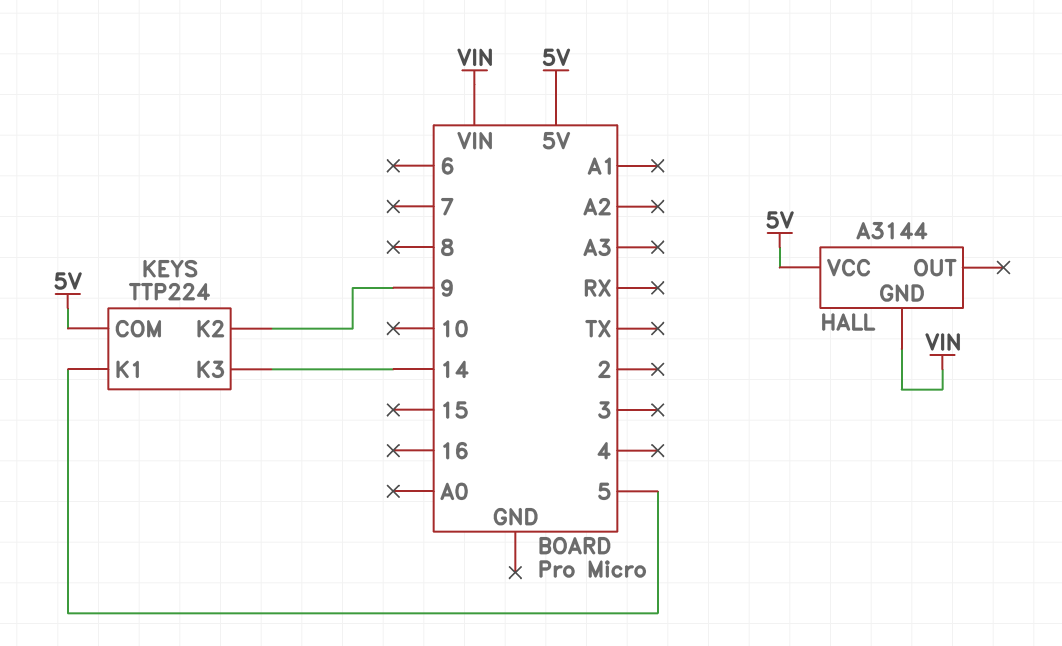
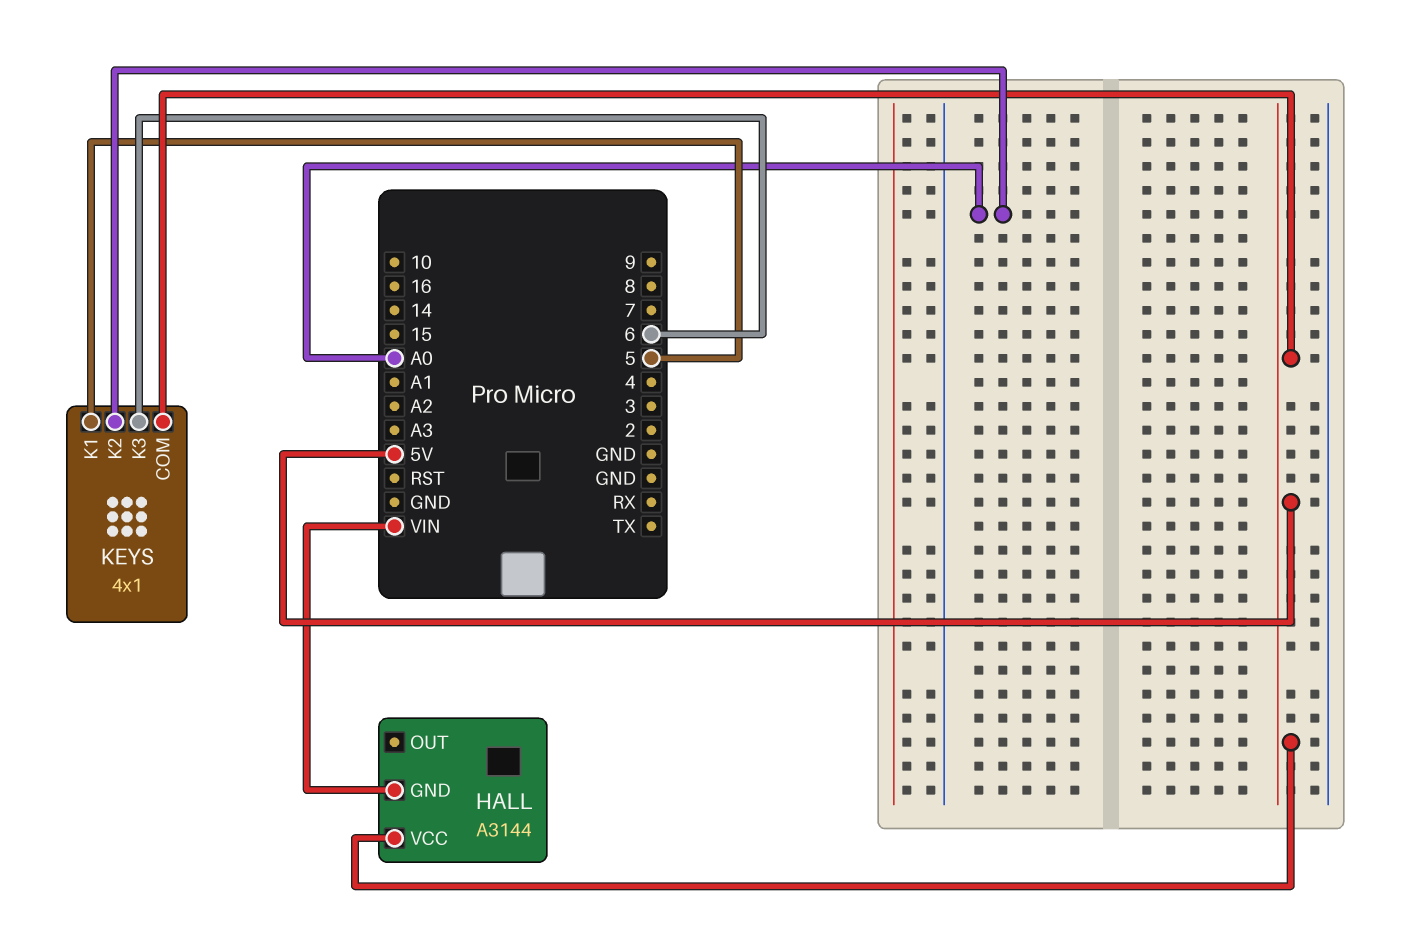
KEYS: TTP224 -> 4x1
KEYS pin K2: 9 -> A0
KEYS pin K3: 14 -> 6

